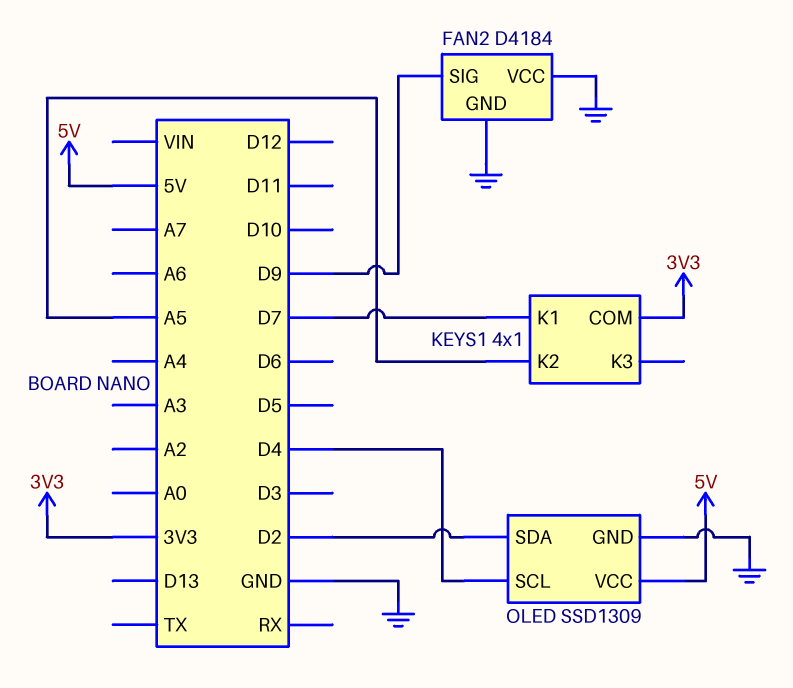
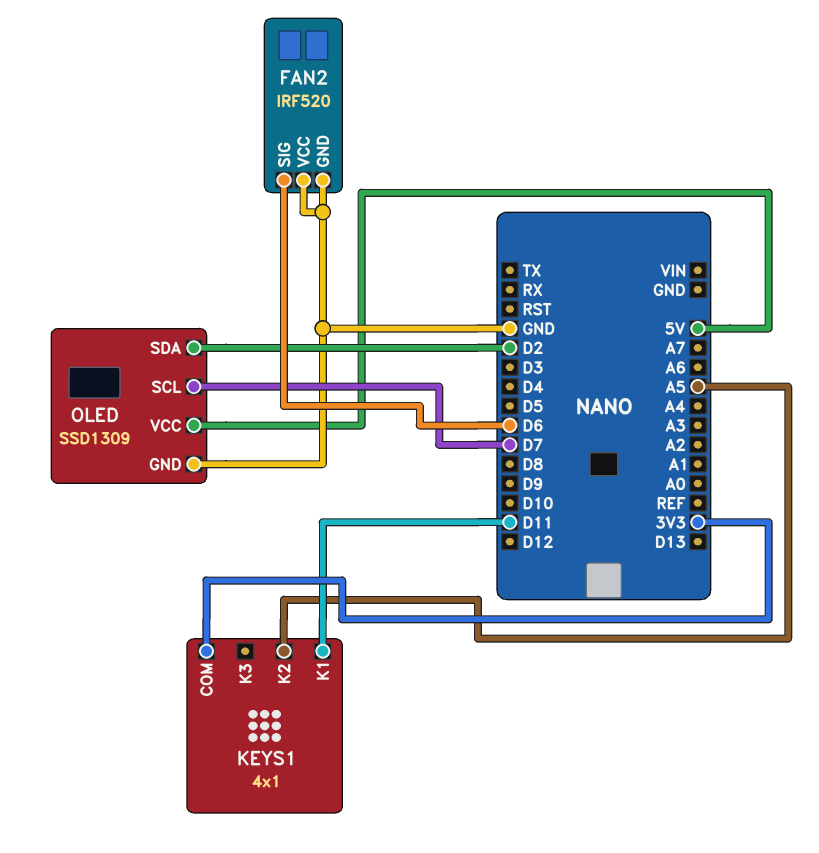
FAN2: D4184 -> IRF520
FAN2 pin SIG: D9 -> D6
KEYS1 pin K1: D7 -> D11
OLED pin SCL: D4 -> D7

